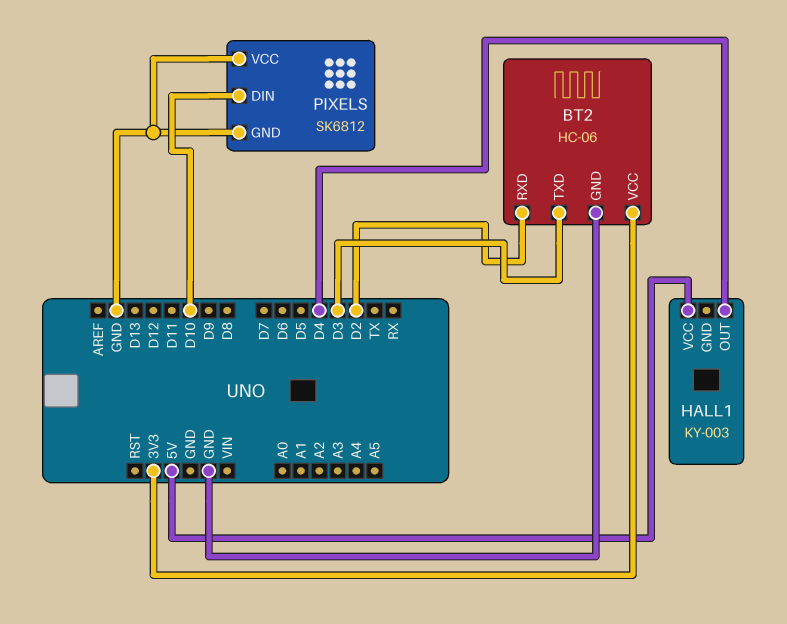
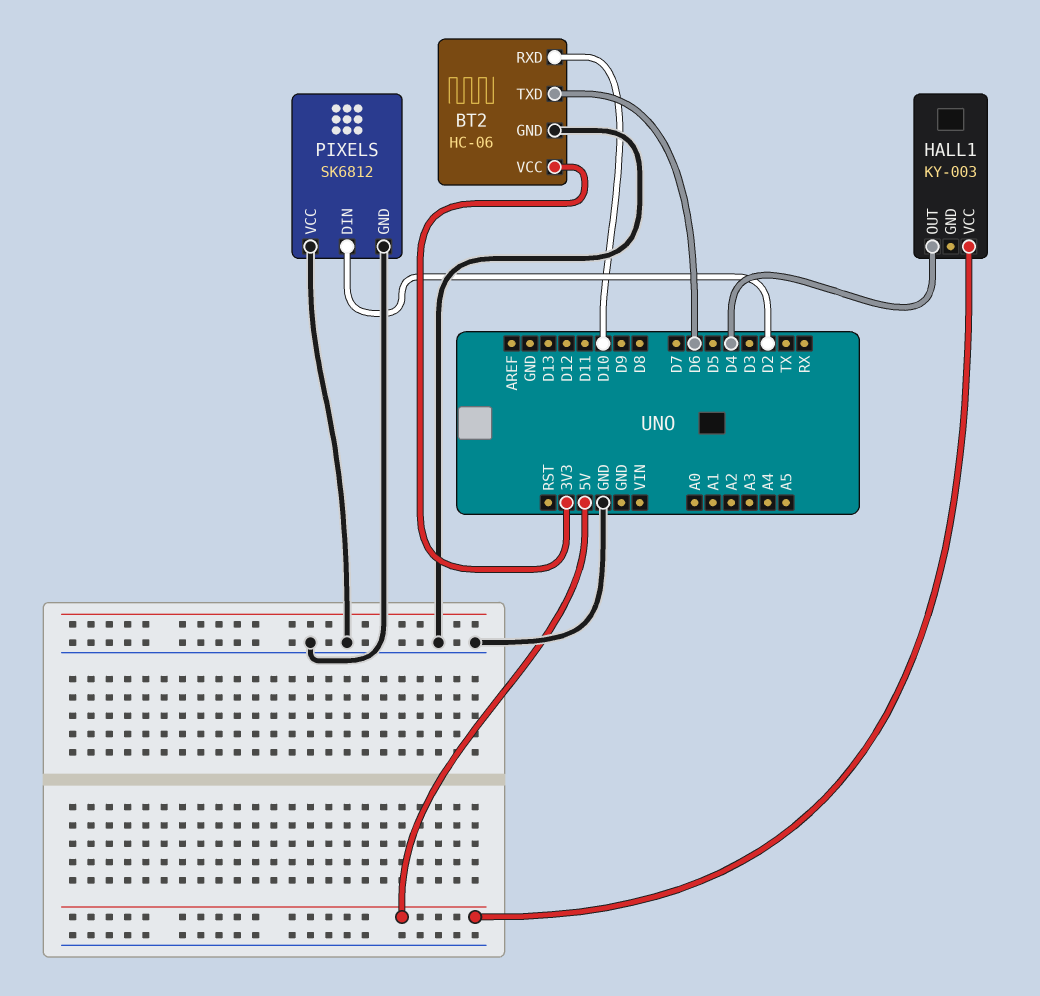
BT2 pin RXD: D2 -> D10
BT2 pin TXD: D3 -> D6
PIXELS pin DIN: D10 -> D2

